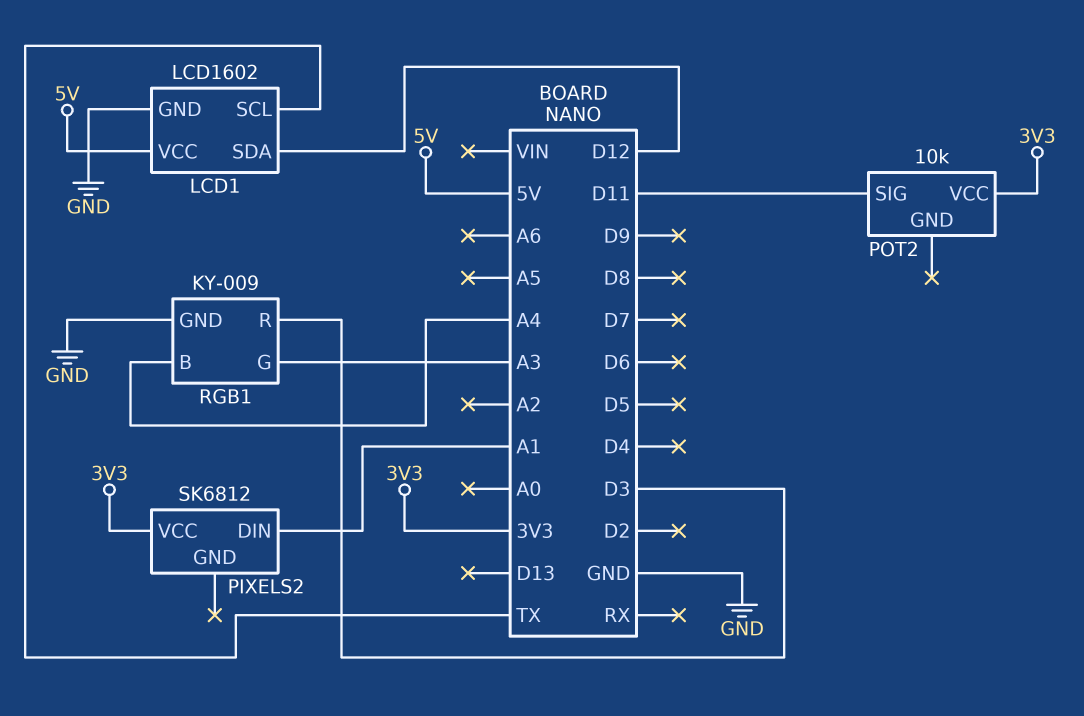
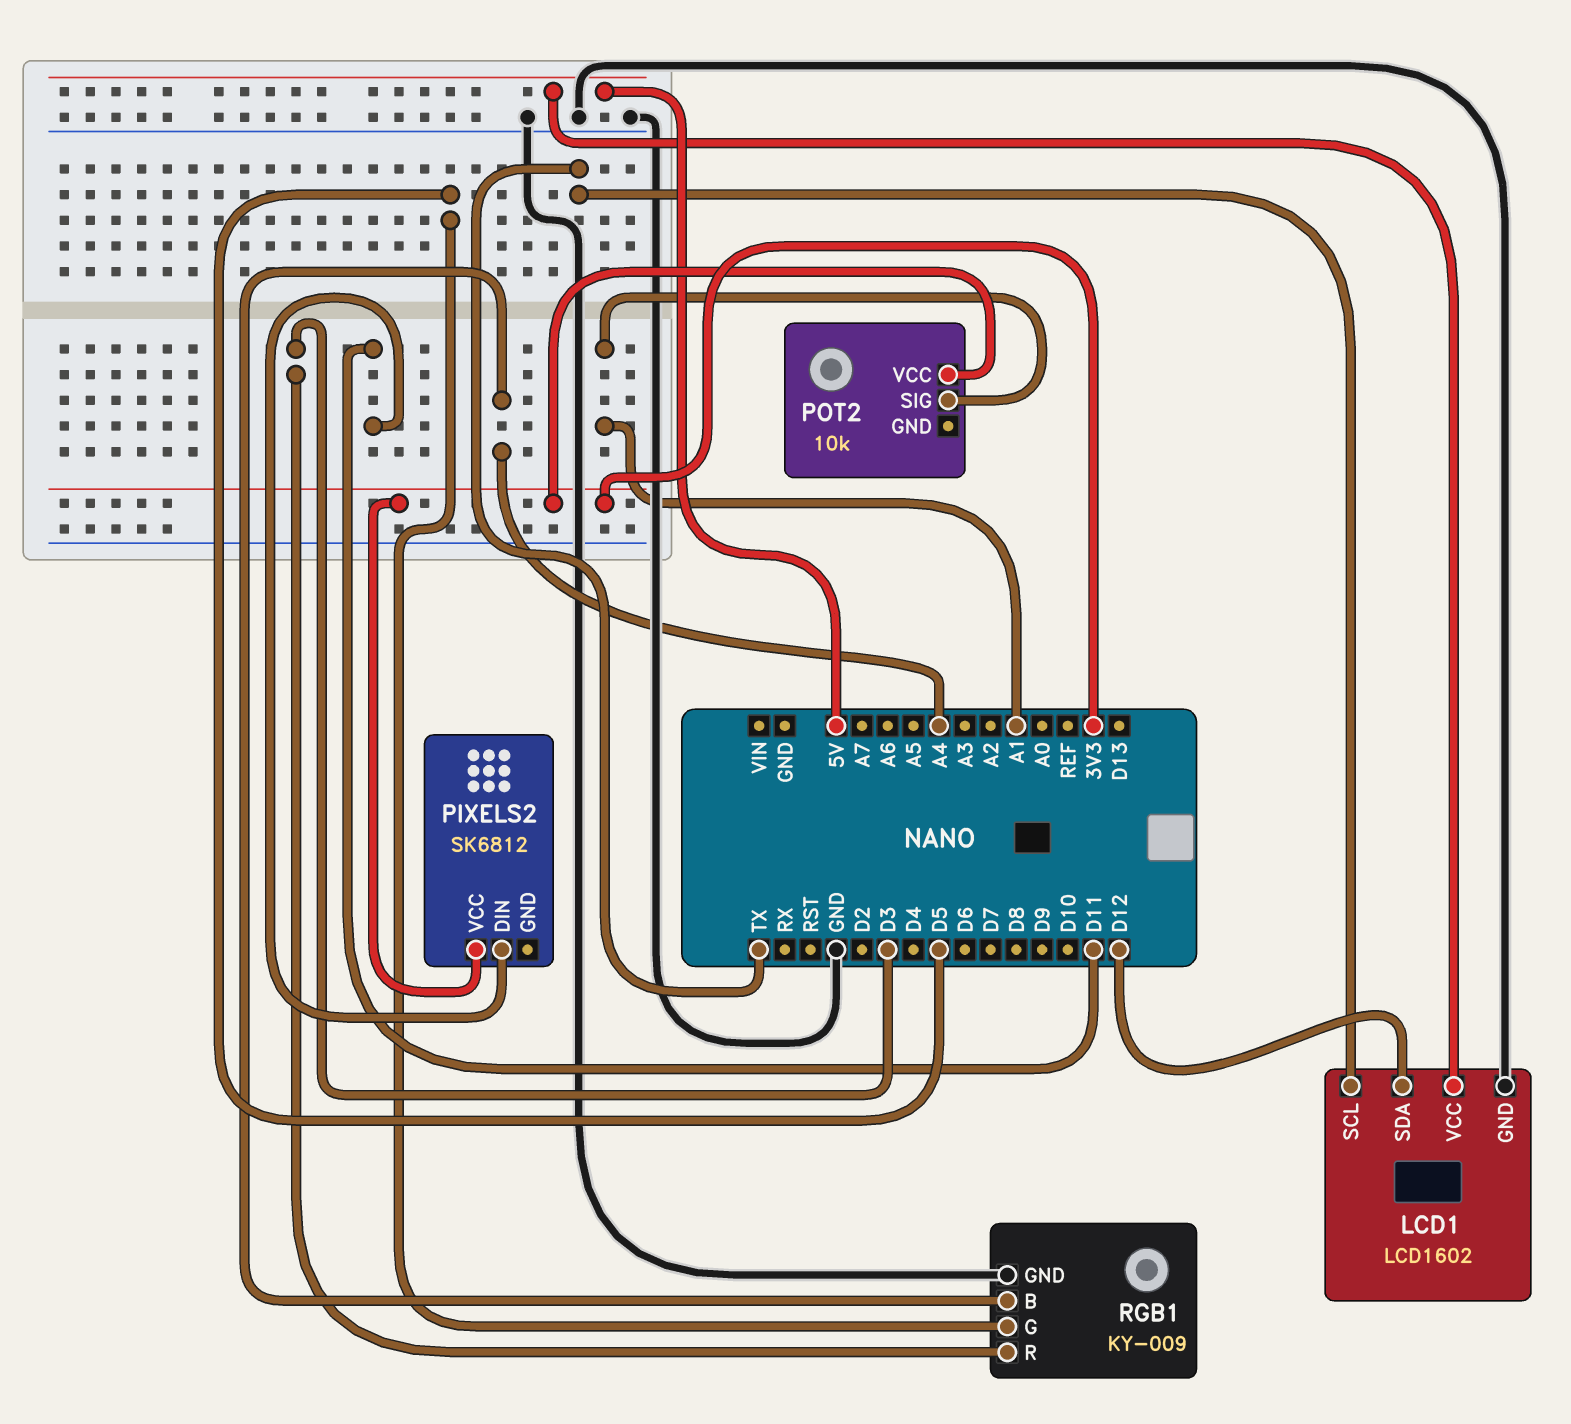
PIXELS2 pin DIN: A1 -> D11
POT2 pin SIG: D11 -> A1
RGB1 pin G: A3 -> D5

